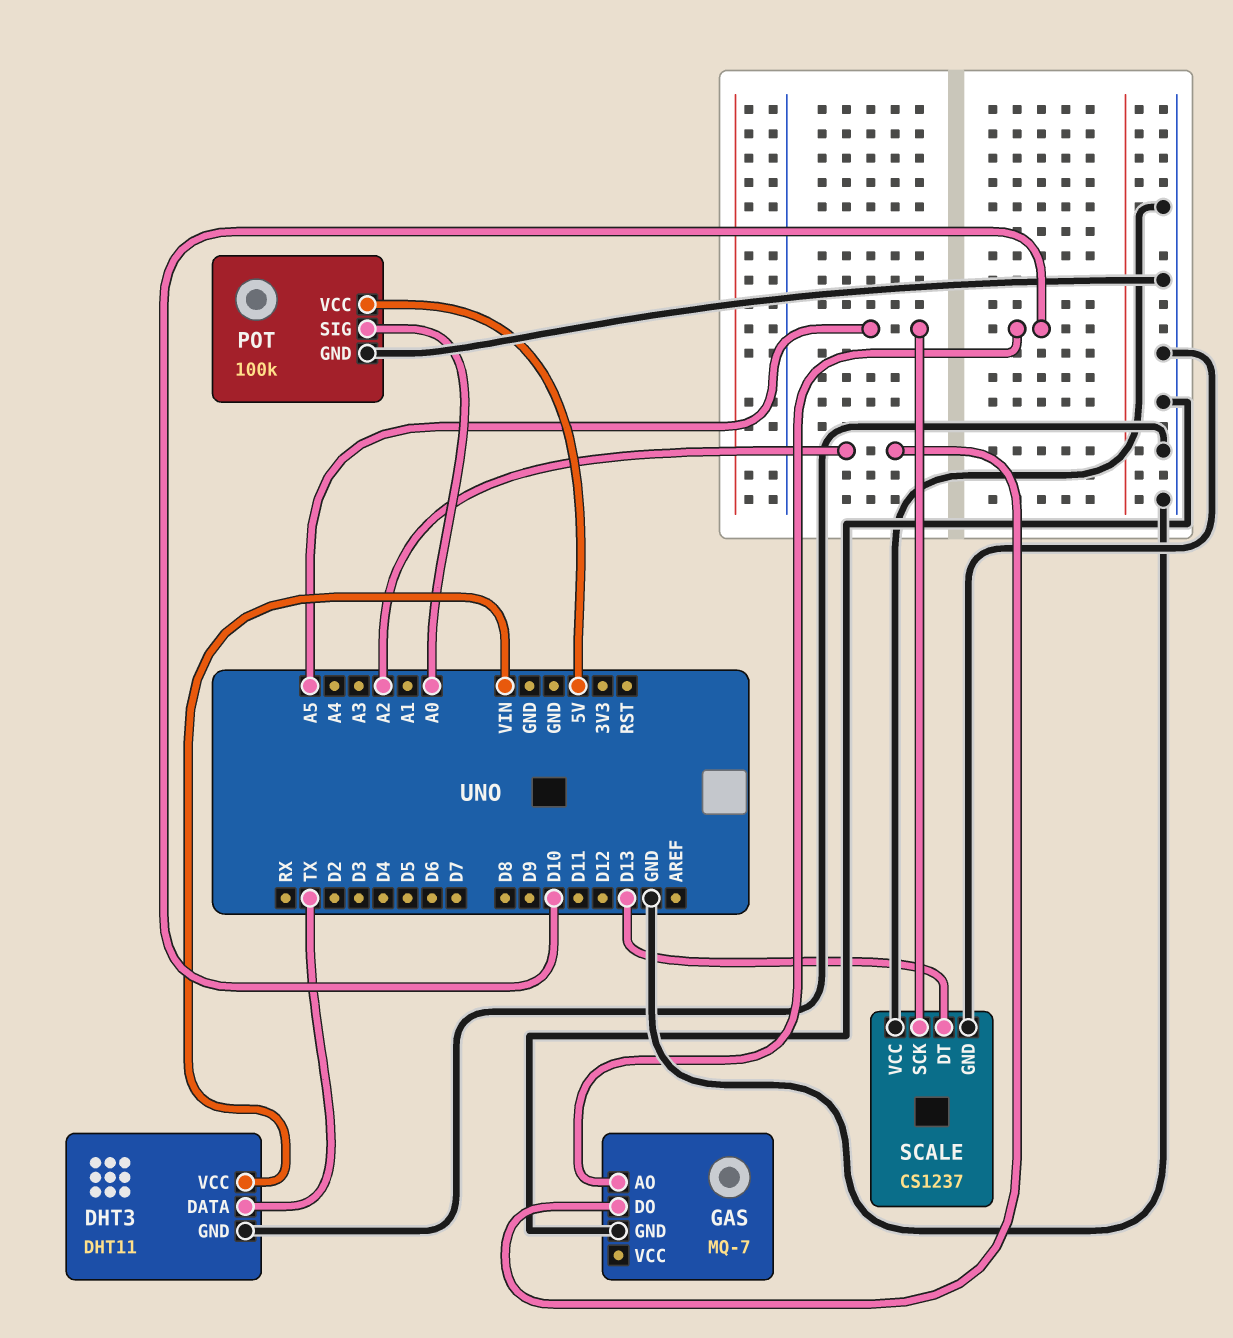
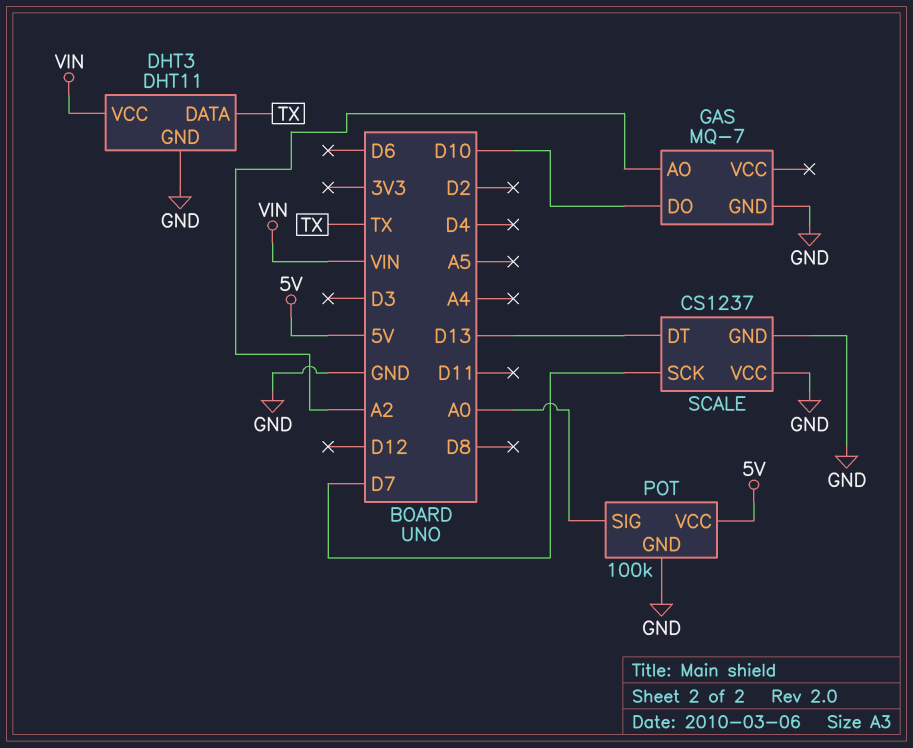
GAS pin AO: D10 -> A2
GAS pin DO: A2 -> D10
SCALE pin SCK: A5 -> D7

